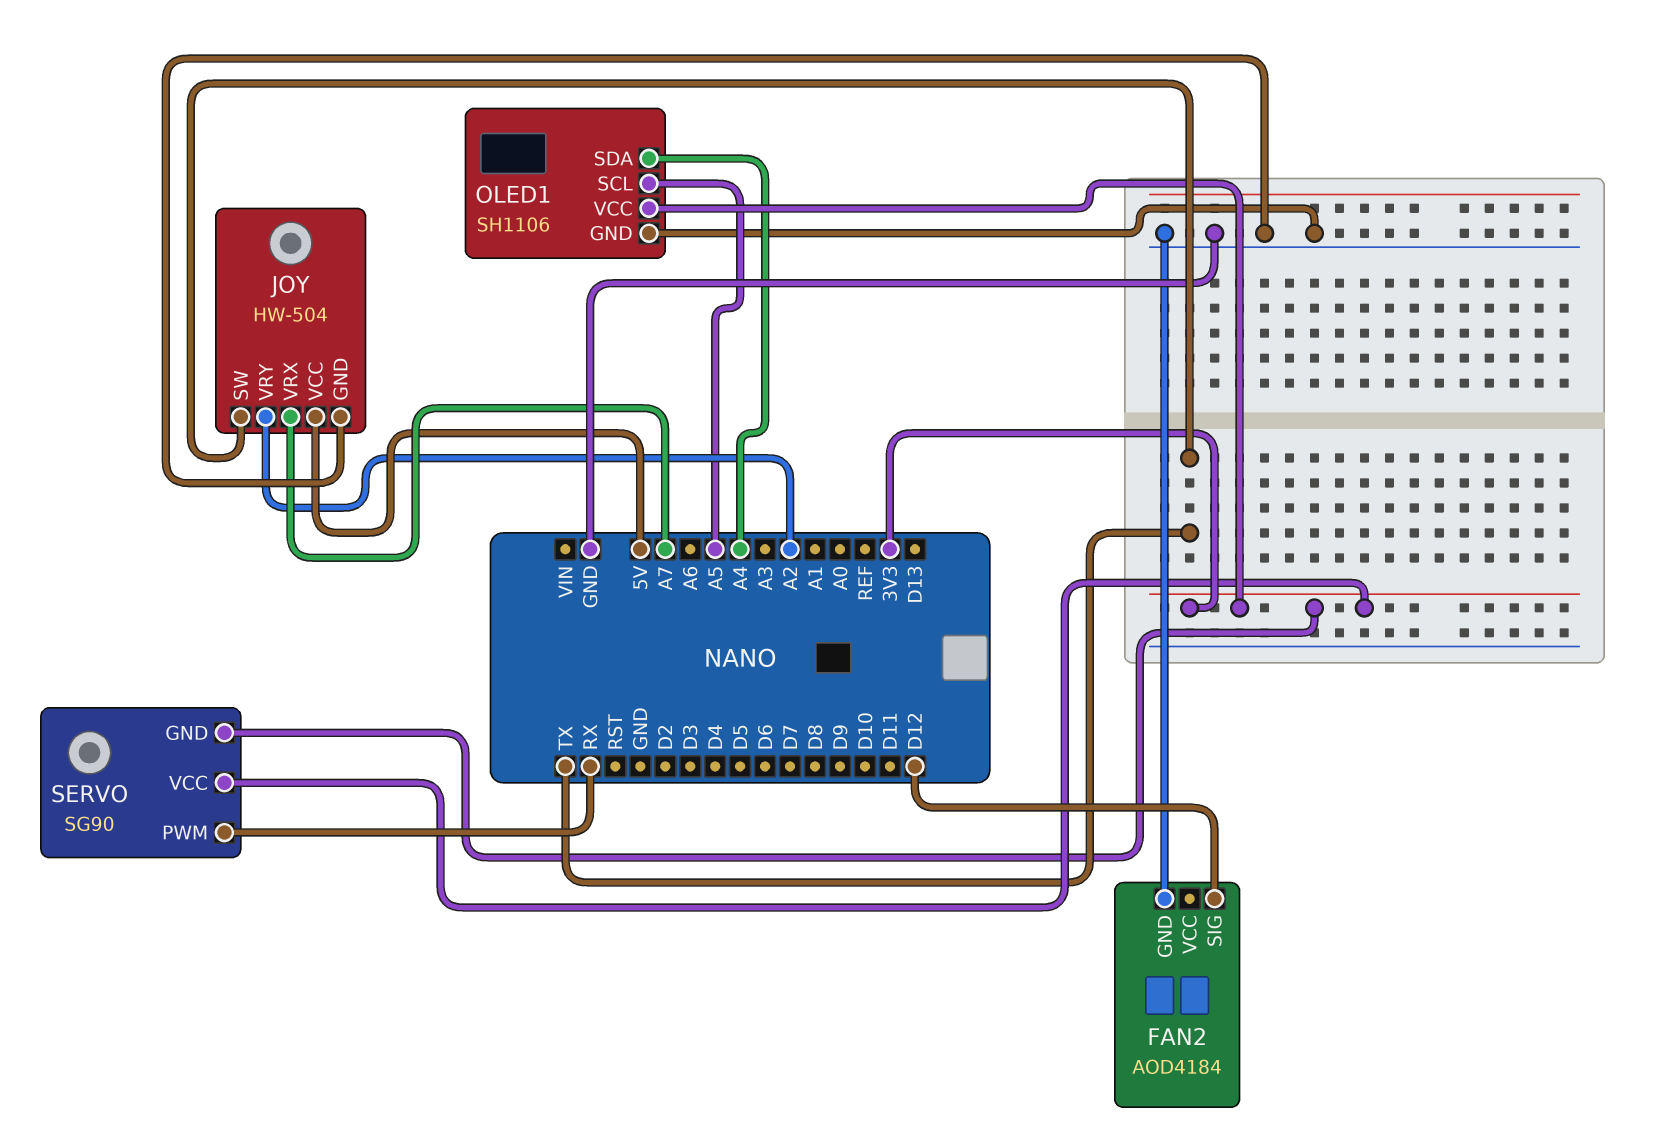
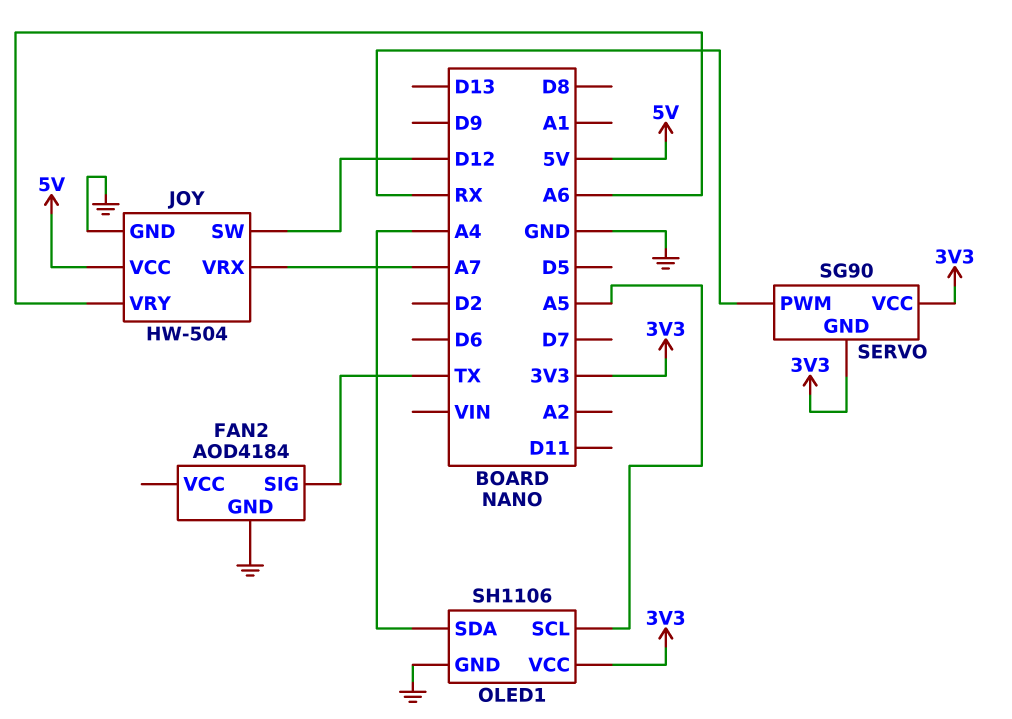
FAN2 pin SIG: D12 -> TX
JOY pin SW: TX -> D12
JOY pin VRY: A2 -> A6

